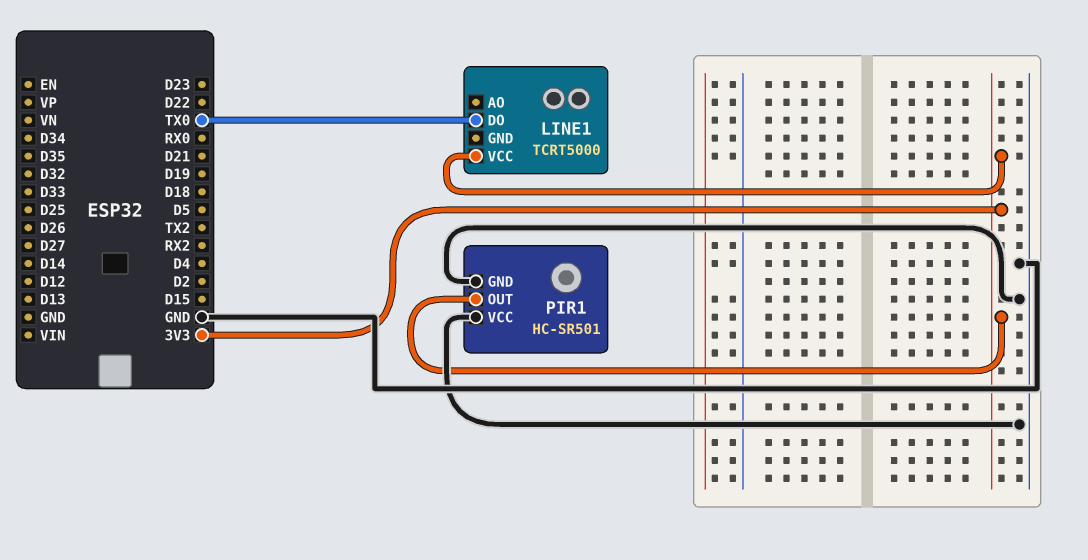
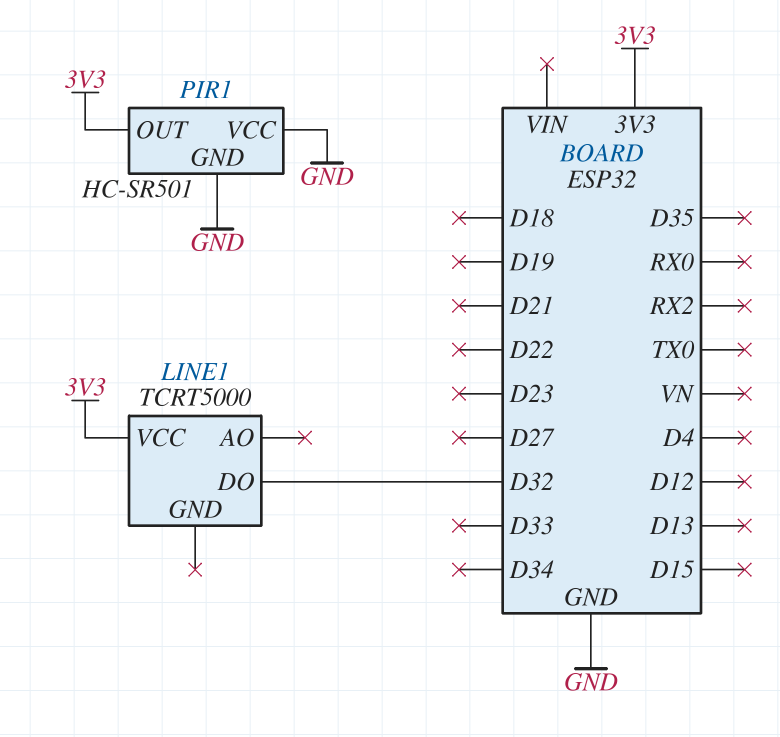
LINE1 pin DO: TX0 -> D32

